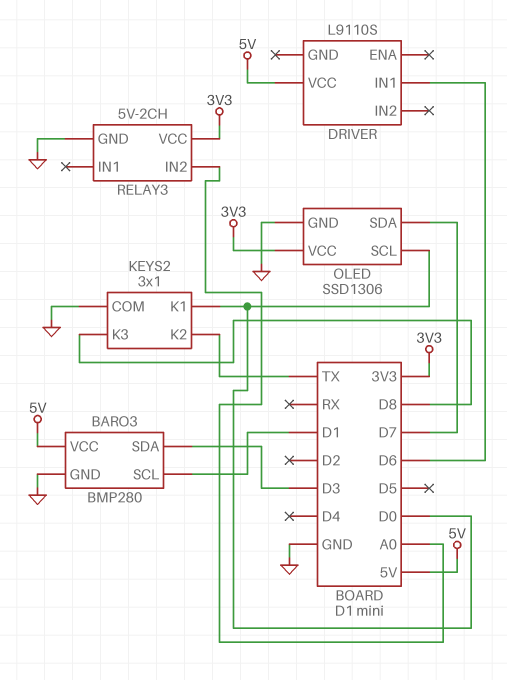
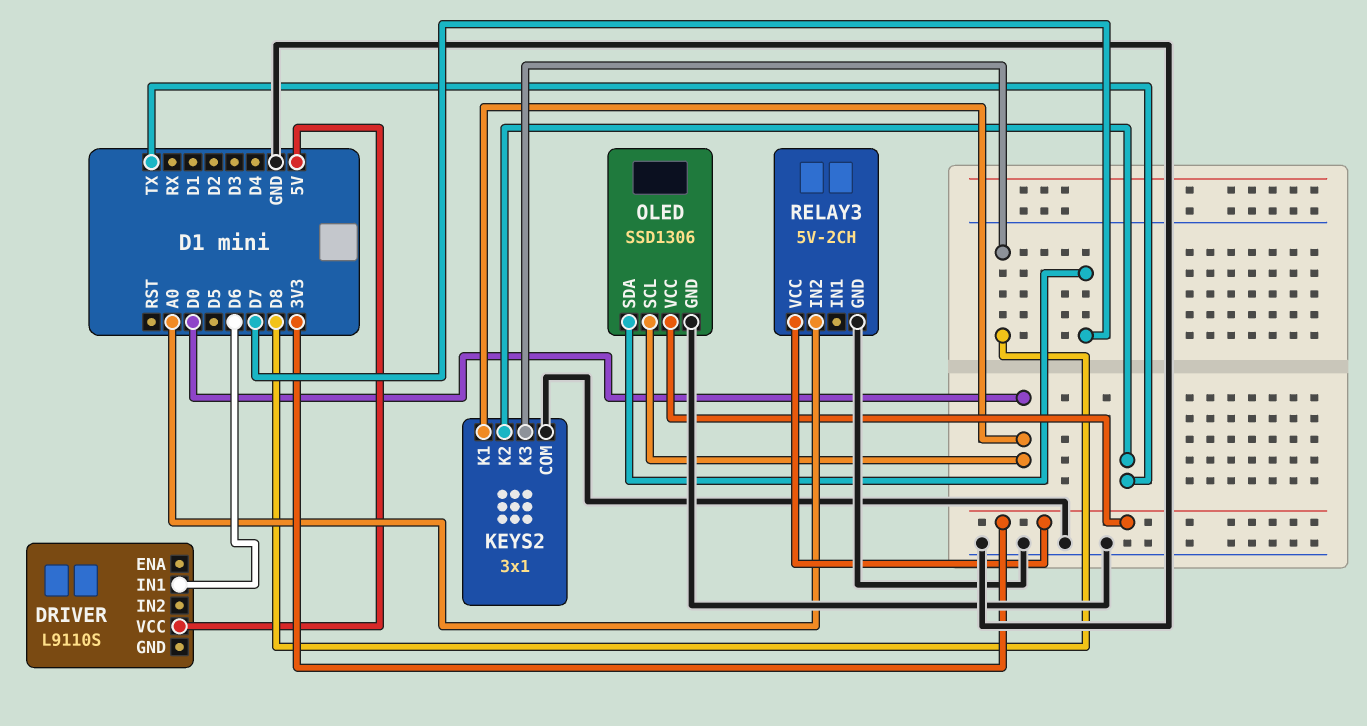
BARO3: BMP280 -> none
BARO3 pin GND: GND -> none
BARO3 pin SCL: D1 -> none
BARO3 pin SDA: D3 -> none
BARO3 pin VCC: 5V -> none

